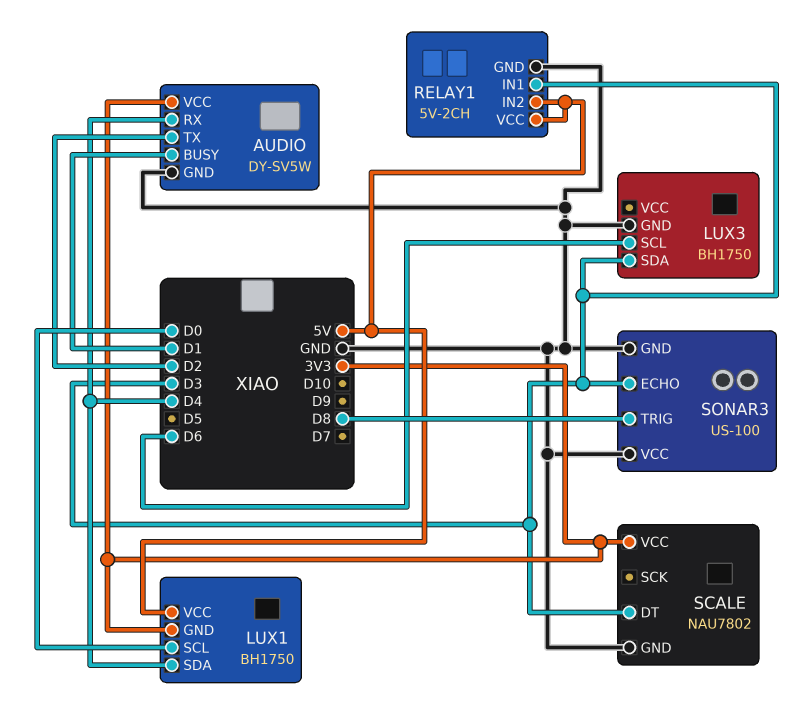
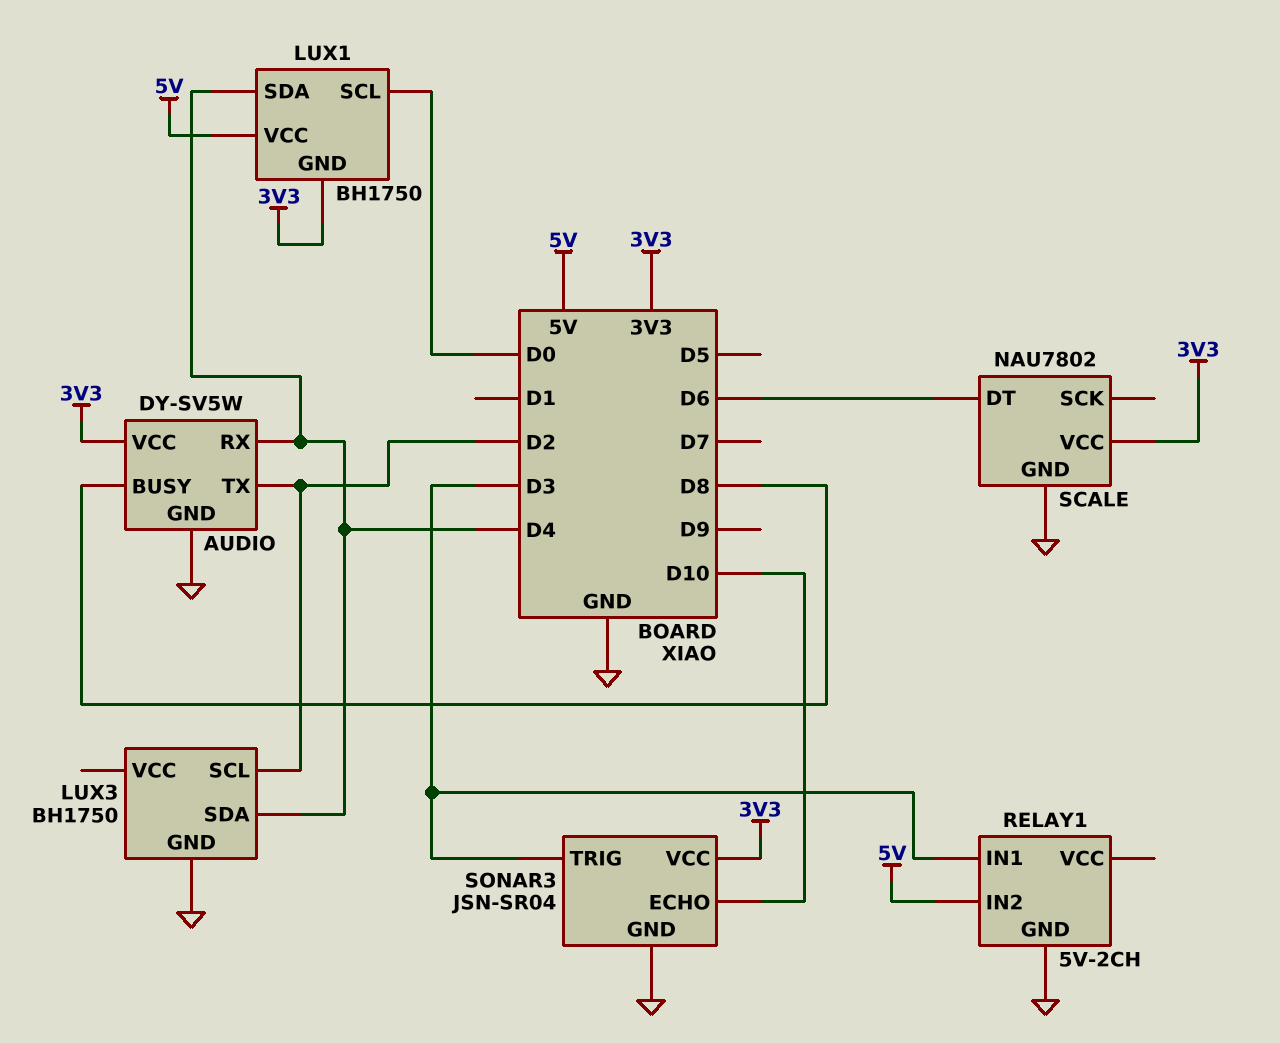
AUDIO pin BUSY: D1 -> D8
LUX3 pin SCL: D6 -> D2
LUX3 pin SDA: D3 -> D4
RELAY1 pin VCC: 5V -> none
SCALE pin DT: D3 -> D6
SONAR3: US-100 -> JSN-SR04
SONAR3 pin ECHO: D3 -> D10
SONAR3 pin TRIG: D8 -> D3
SONAR3 pin VCC: GND -> 3V3

